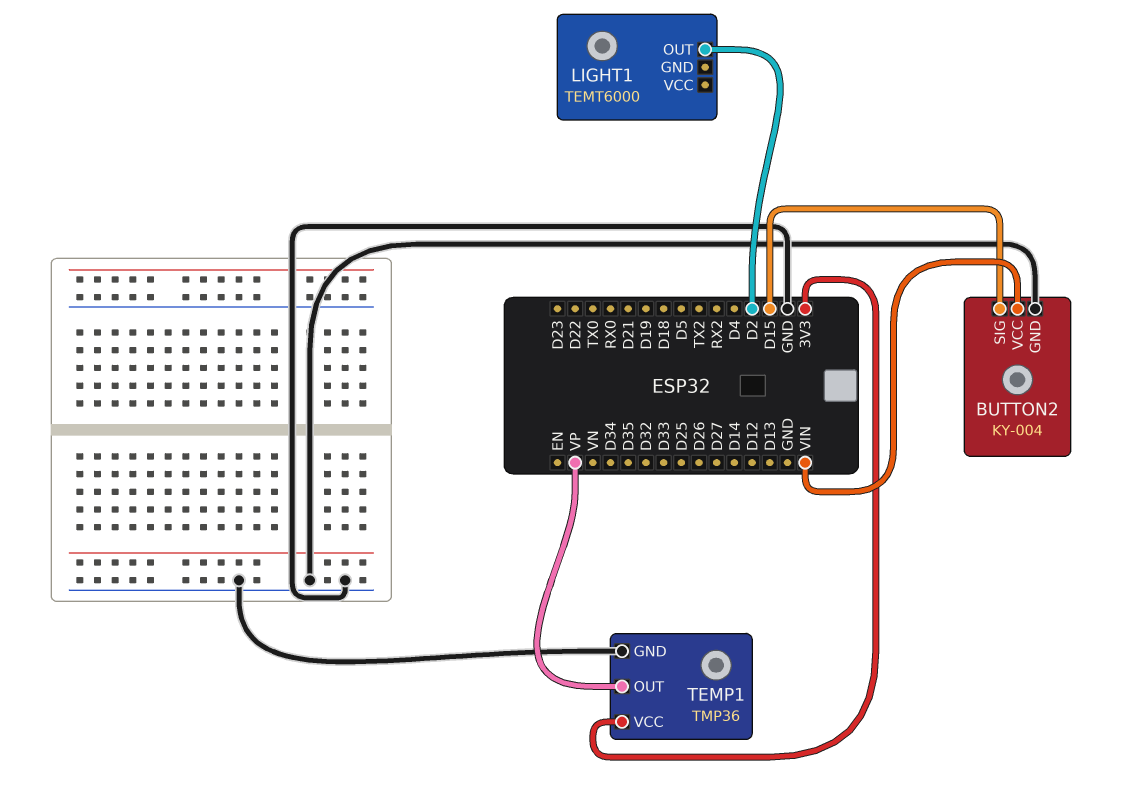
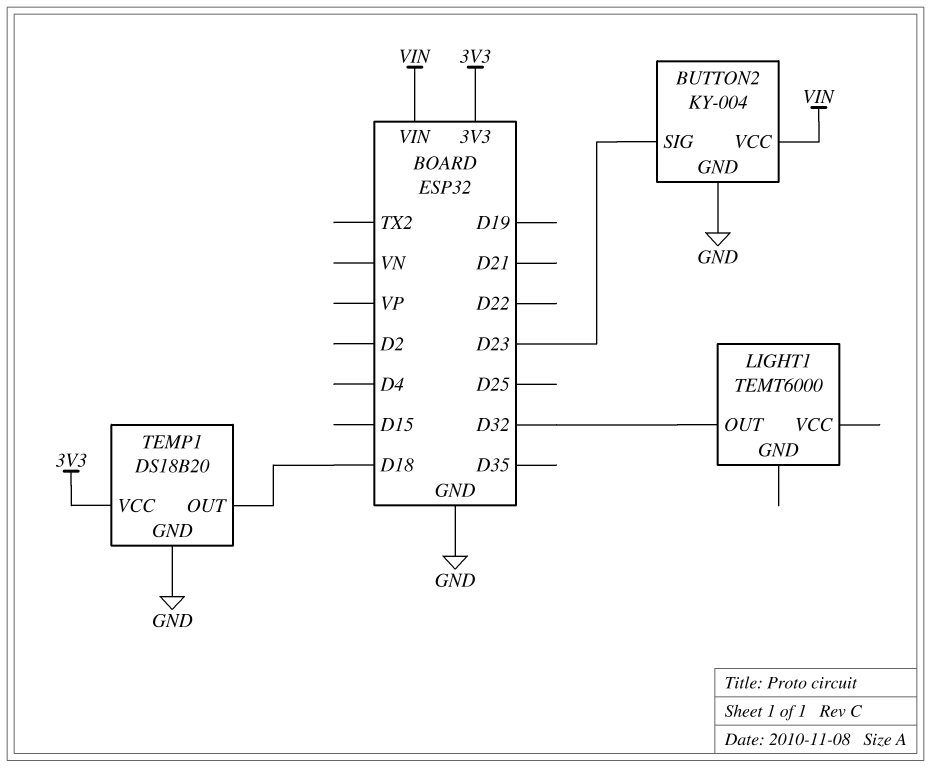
BUTTON2 pin SIG: D15 -> D23
LIGHT1 pin OUT: D2 -> D32
TEMP1: TMP36 -> DS18B20
TEMP1 pin OUT: VP -> D18

